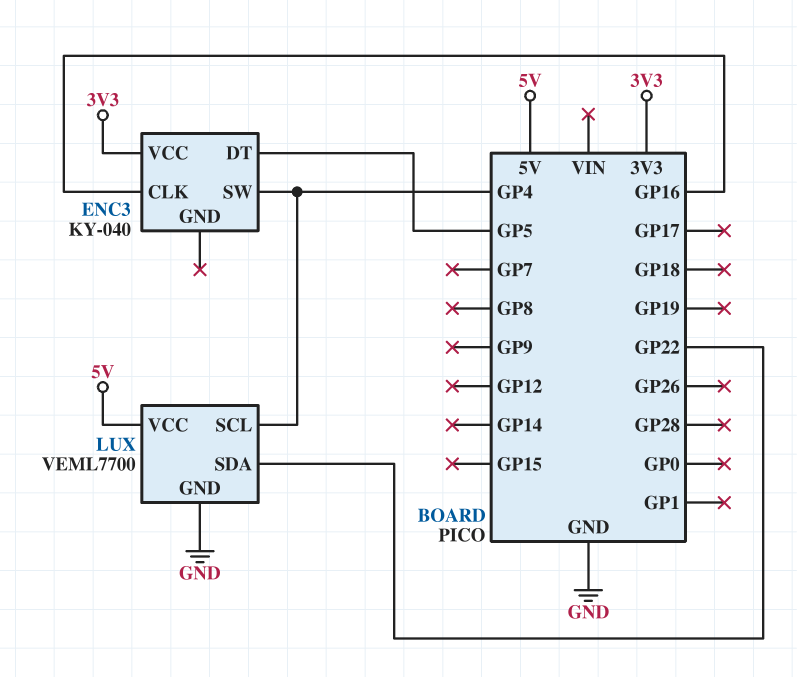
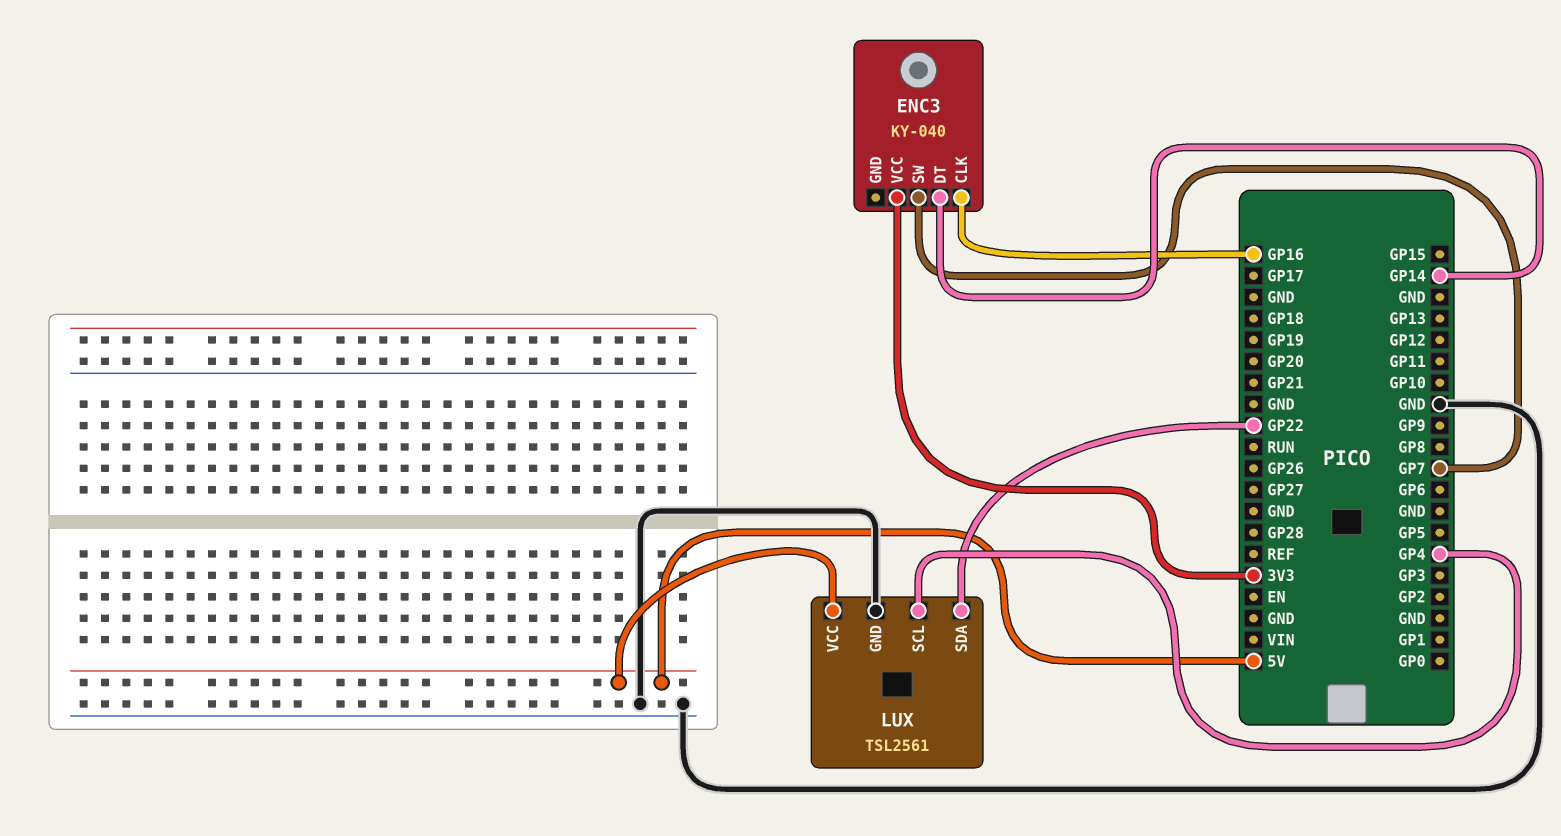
ENC3 pin DT: GP5 -> GP14
ENC3 pin SW: GP4 -> GP7
LUX: VEML7700 -> TSL2561

